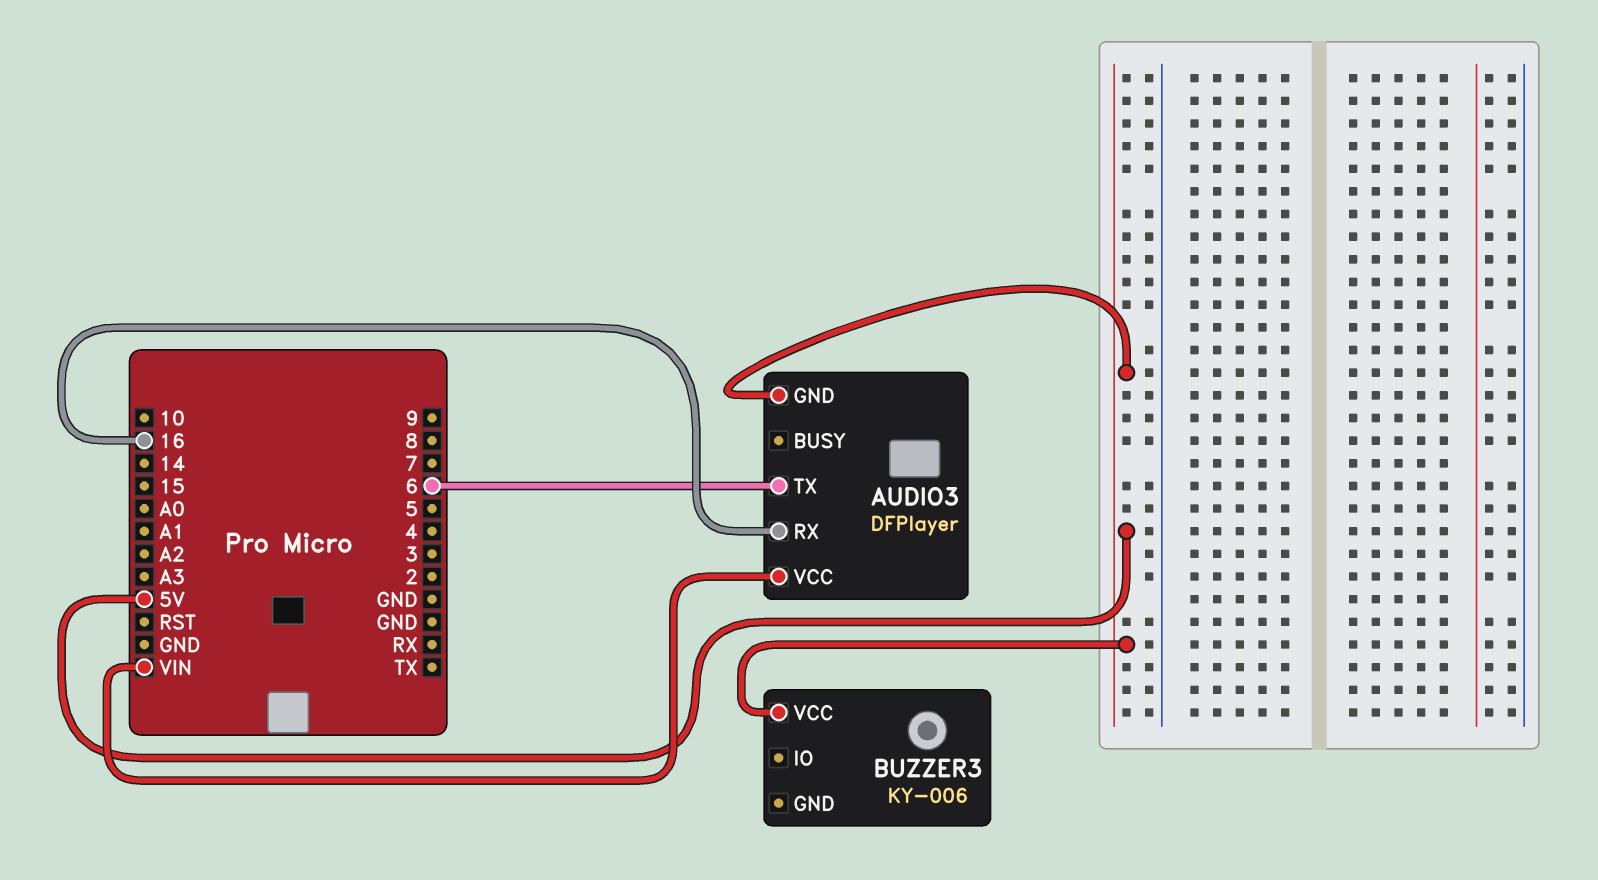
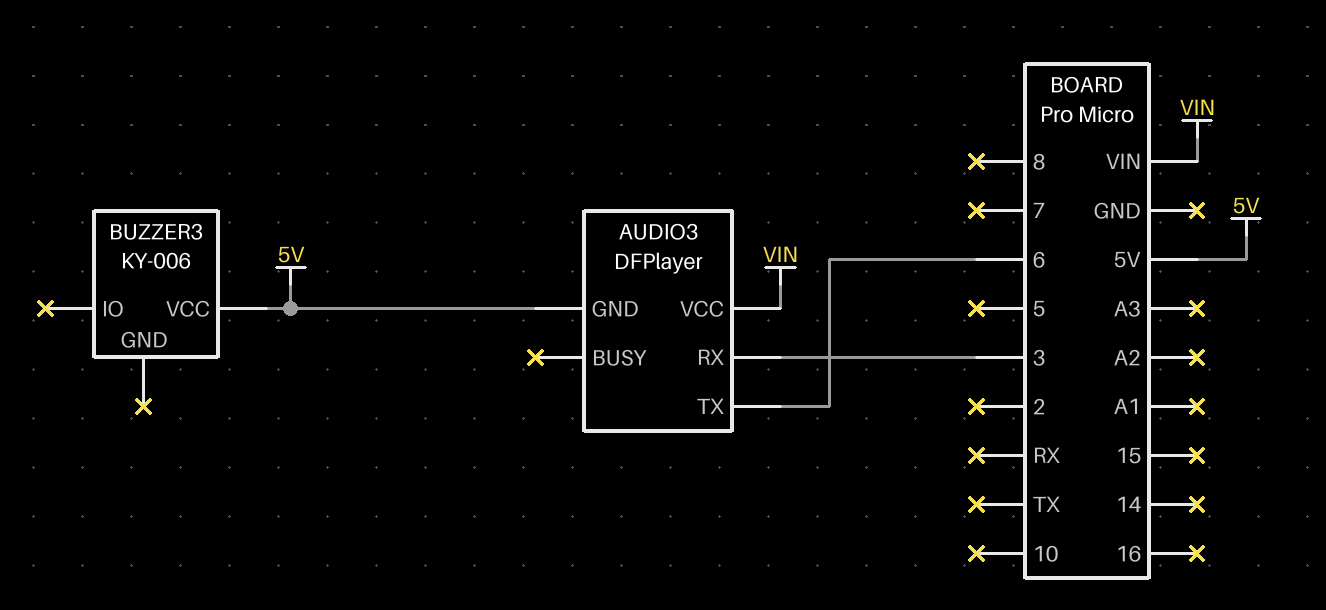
AUDIO3 pin RX: 16 -> 3

